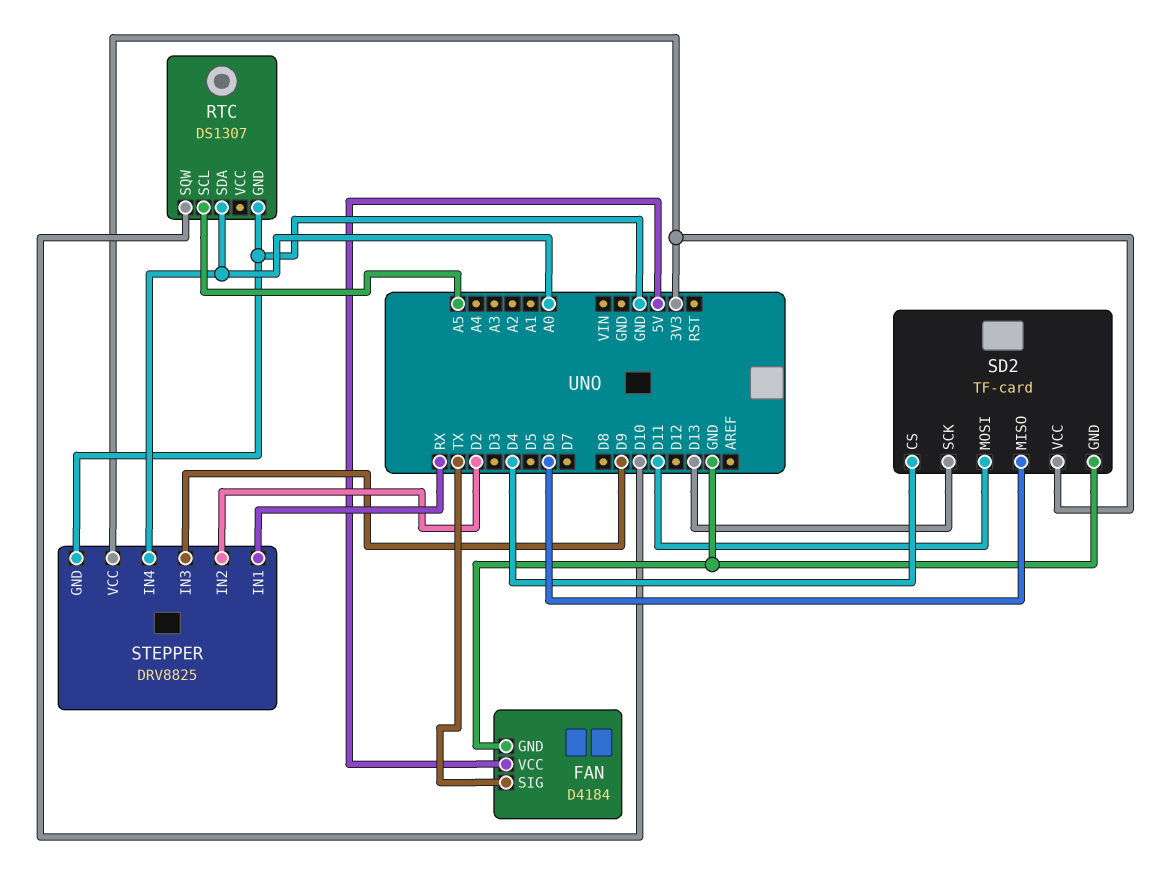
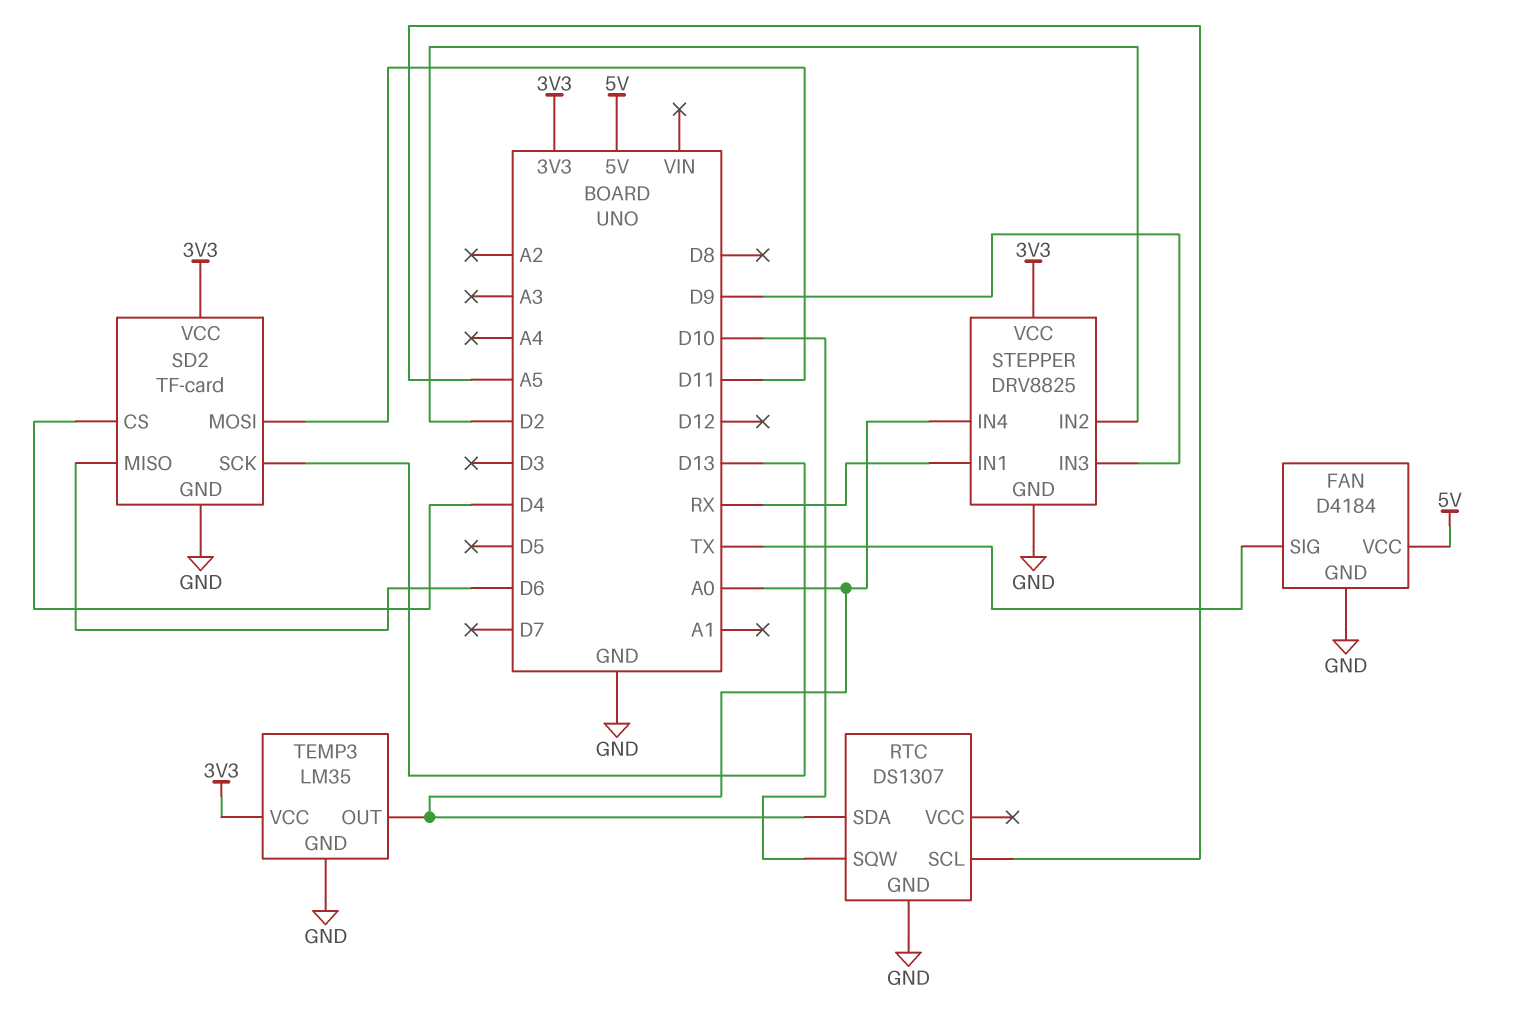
TEMP3: none -> LM35
TEMP3 pin GND: none -> GND
TEMP3 pin OUT: none -> A0
TEMP3 pin VCC: none -> 3V3

